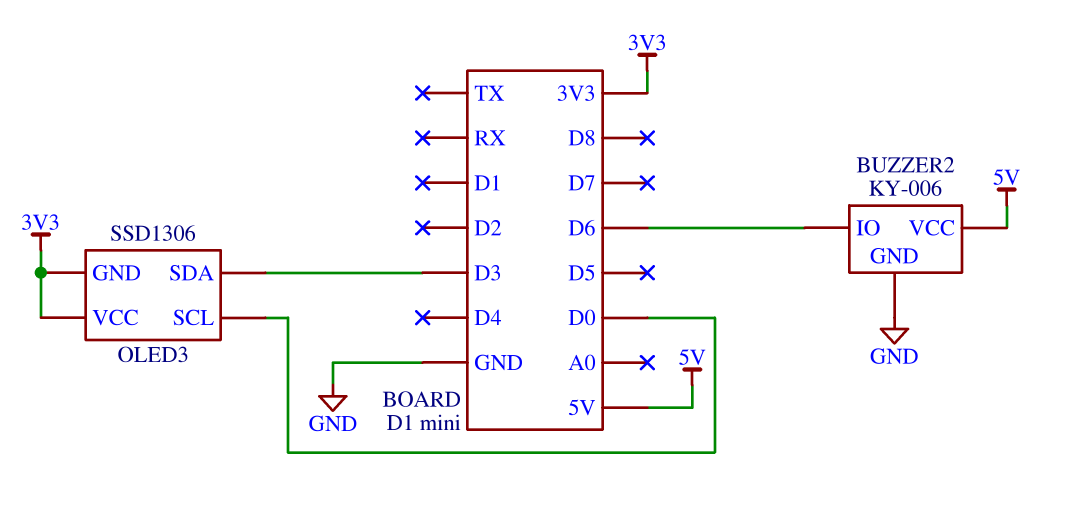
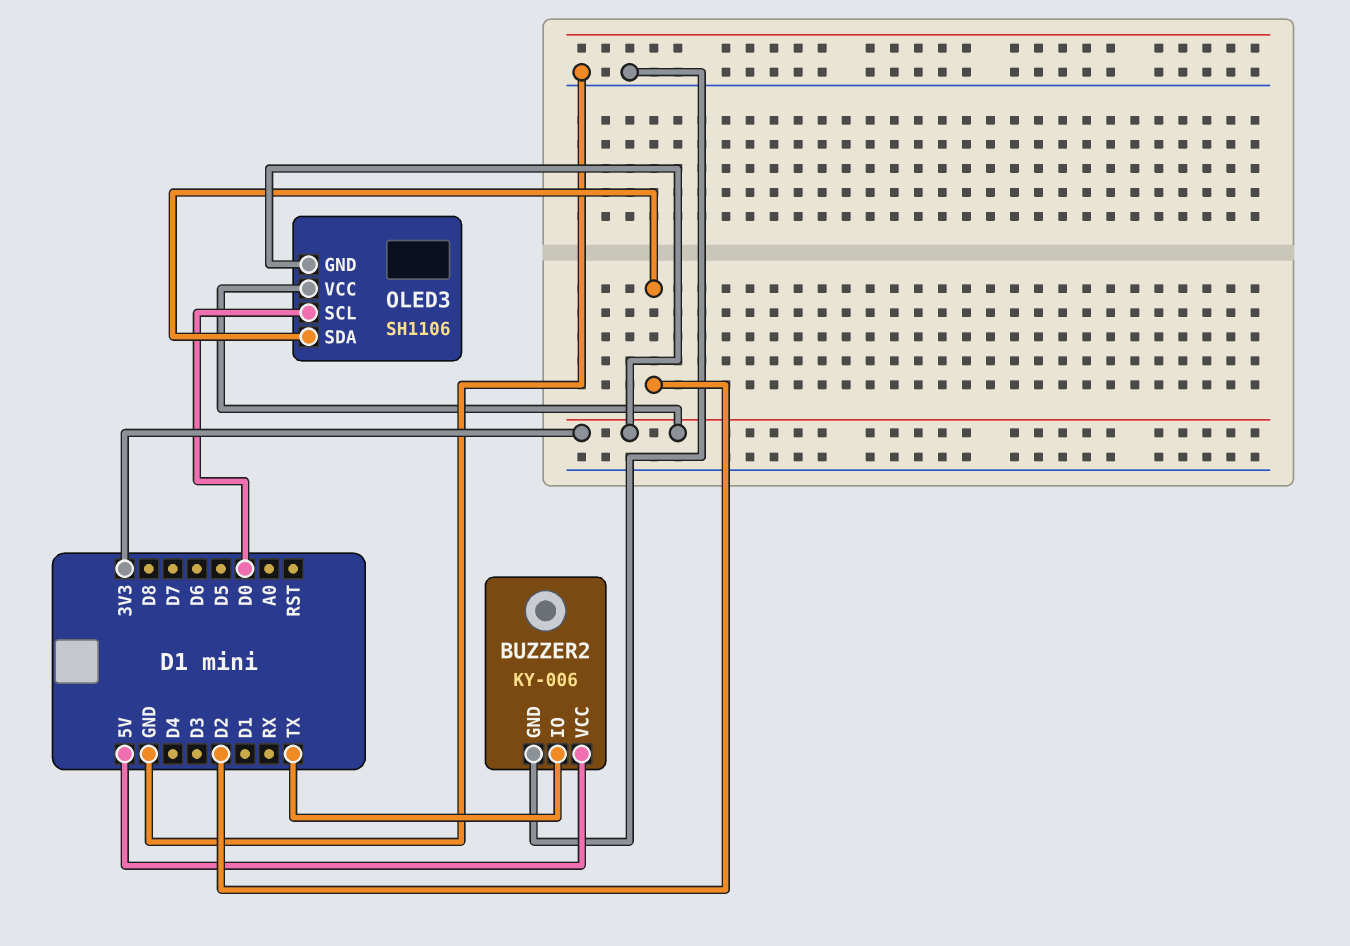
BUZZER2 pin IO: D6 -> TX
OLED3: SSD1306 -> SH1106
OLED3 pin SDA: D3 -> D2

